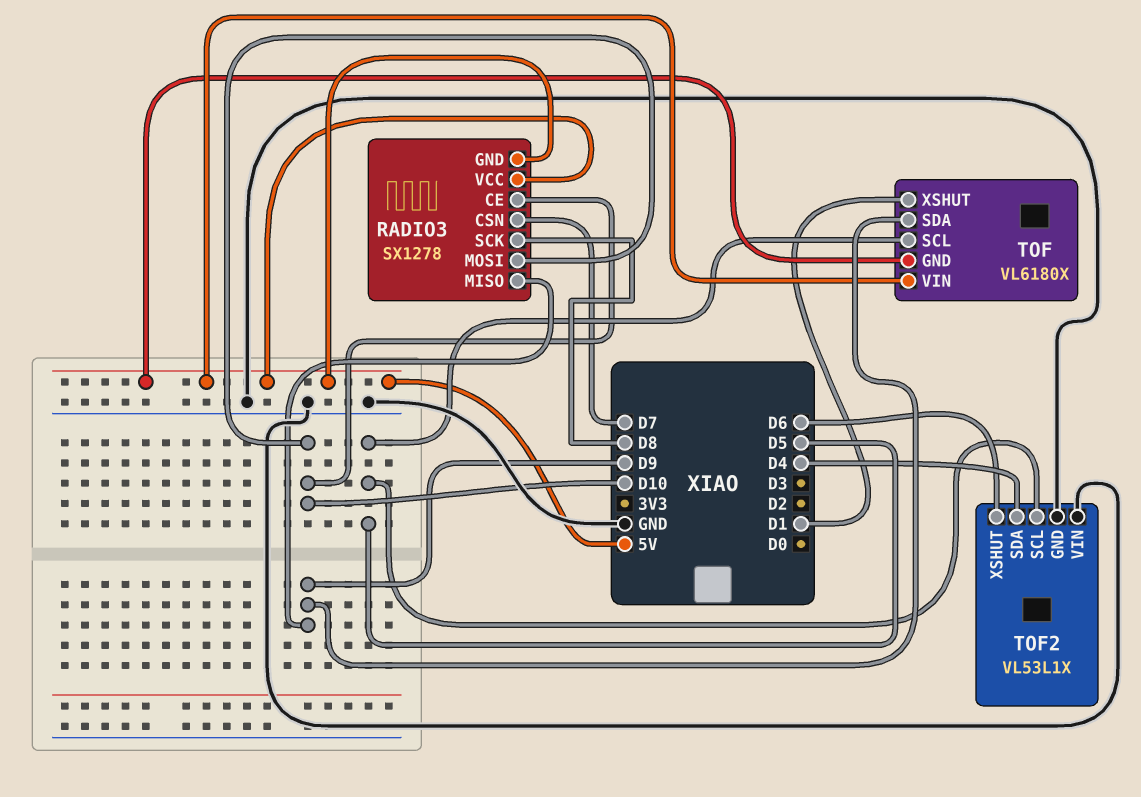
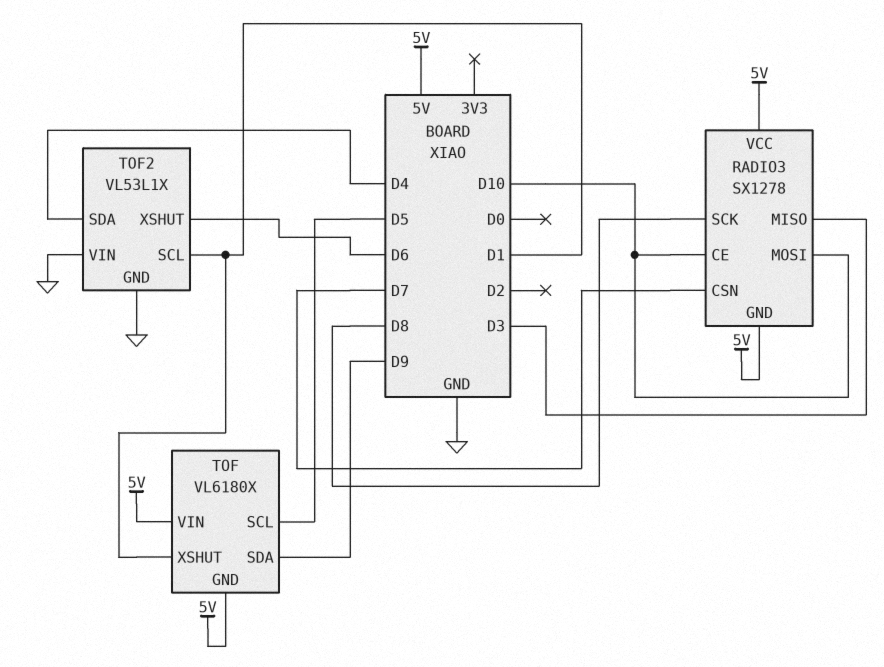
RADIO3 pin MISO: D9 -> D3
TOF2 pin SCL: D5 -> D1

